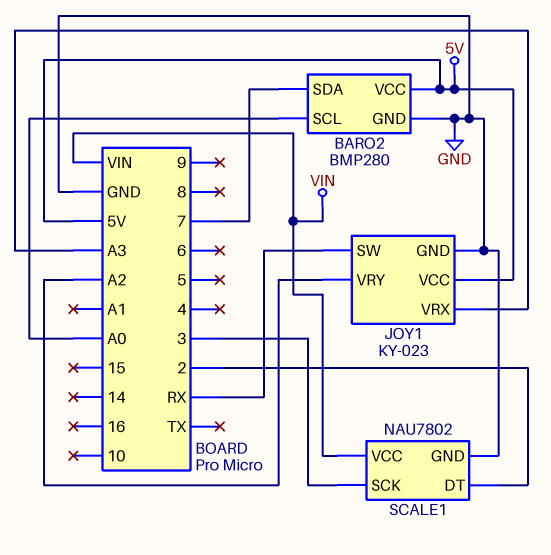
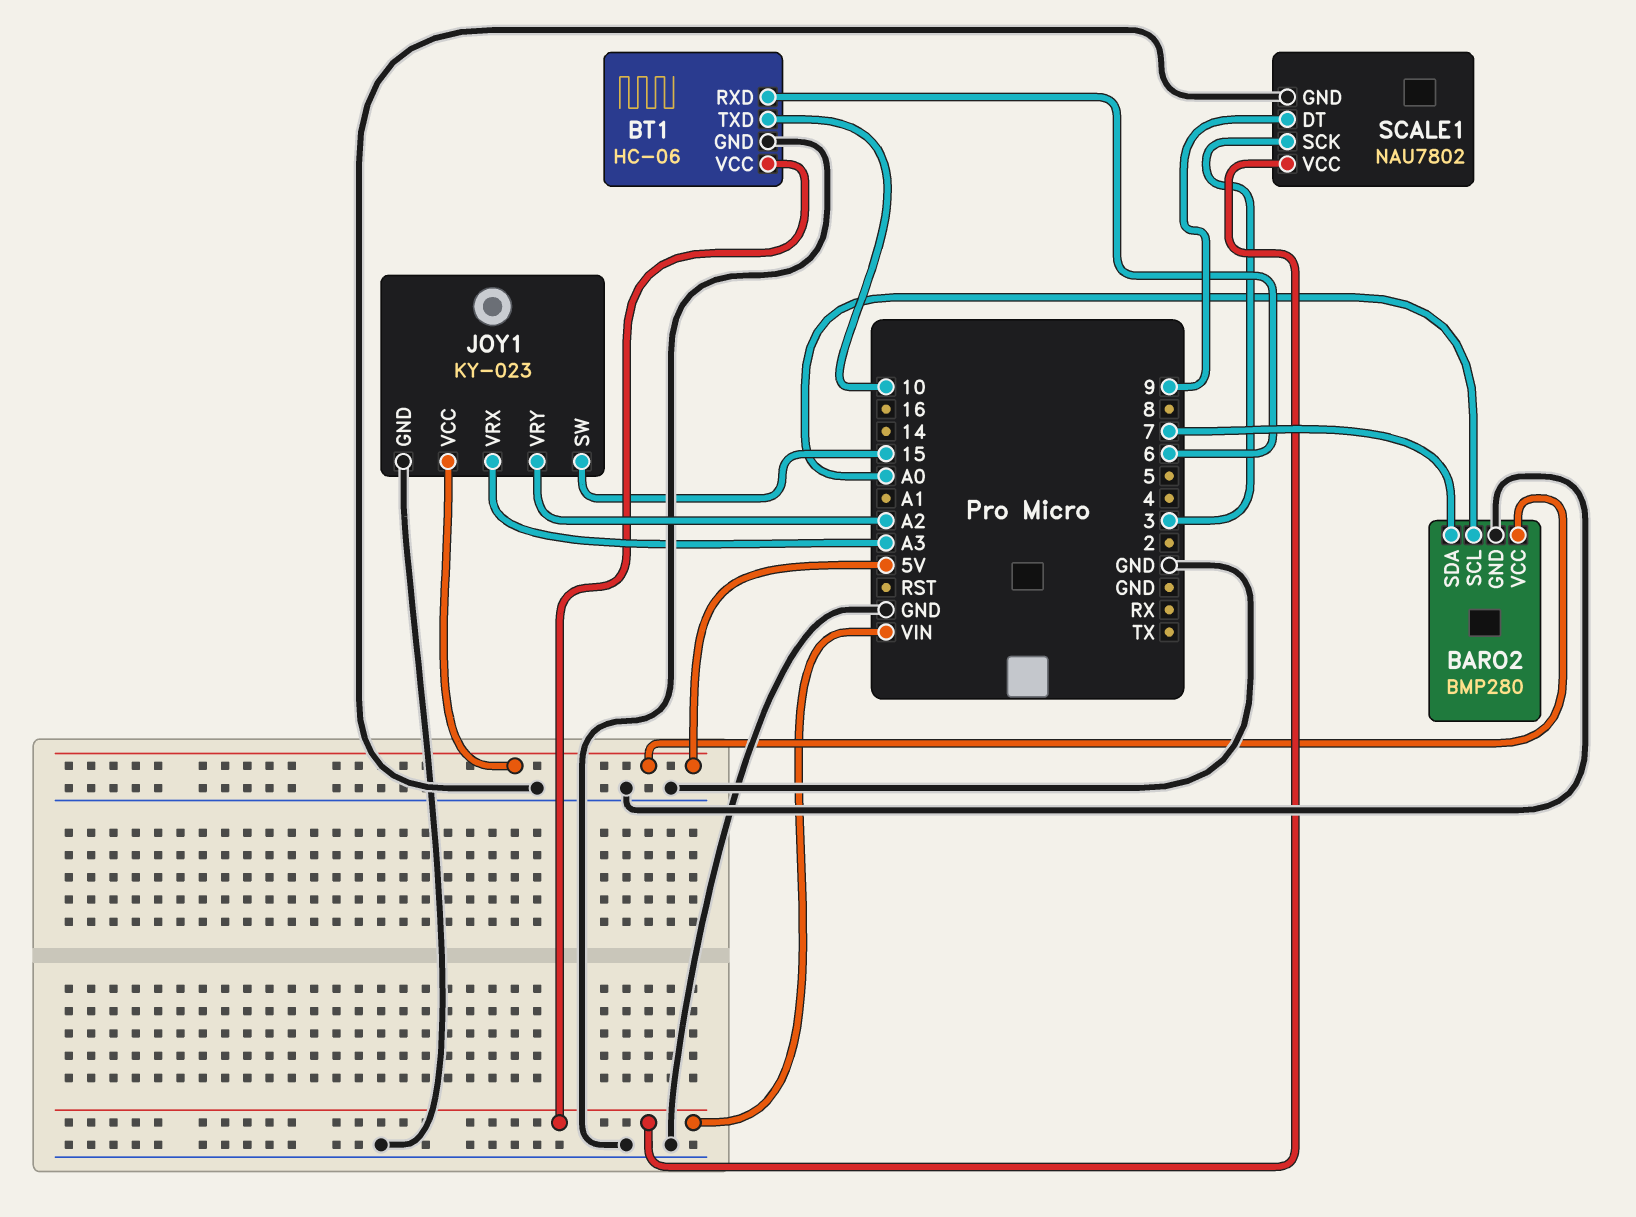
BT1: none -> HC-06
BT1 pin GND: none -> GND
BT1 pin RXD: none -> 6
BT1 pin TXD: none -> 10
BT1 pin VCC: none -> VIN
JOY1 pin SW: RX -> 15
SCALE1 pin DT: 2 -> 9

